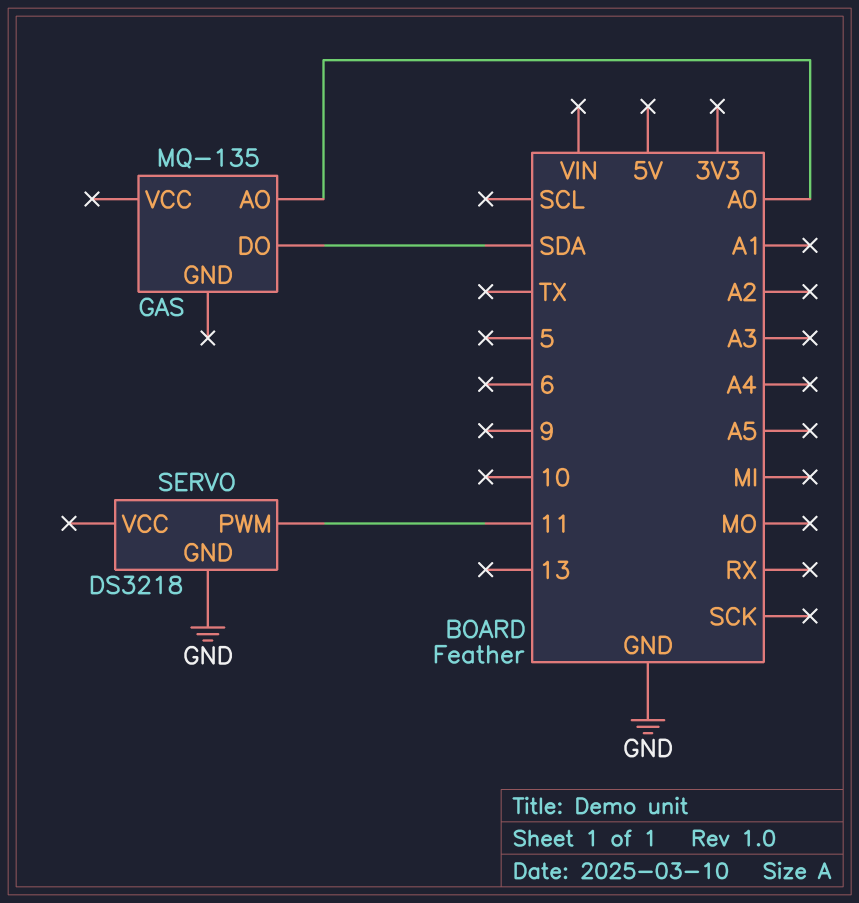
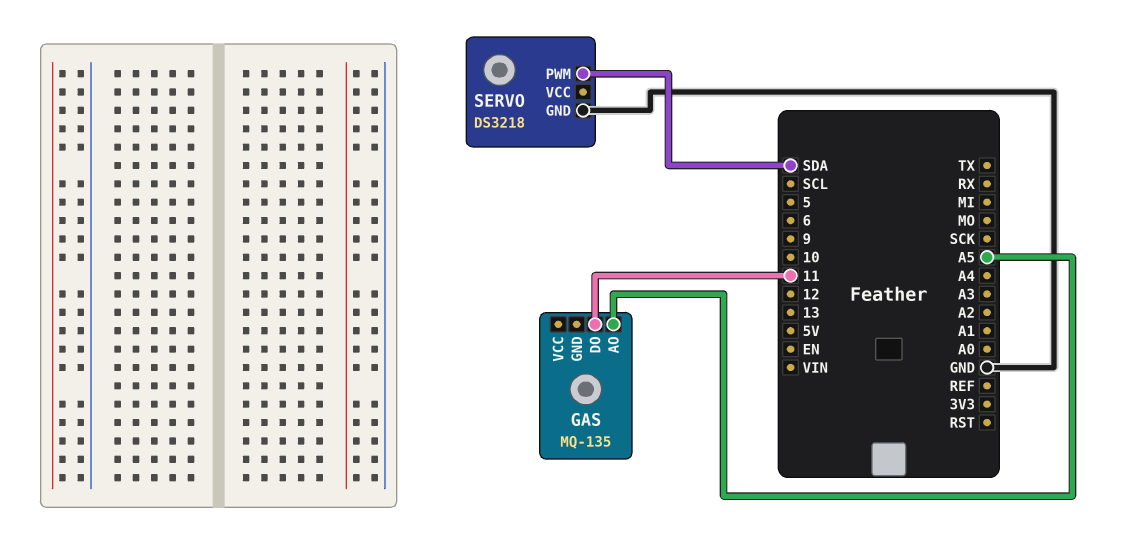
GAS pin AO: A0 -> A5
GAS pin DO: SDA -> 11
SERVO pin PWM: 11 -> SDA

